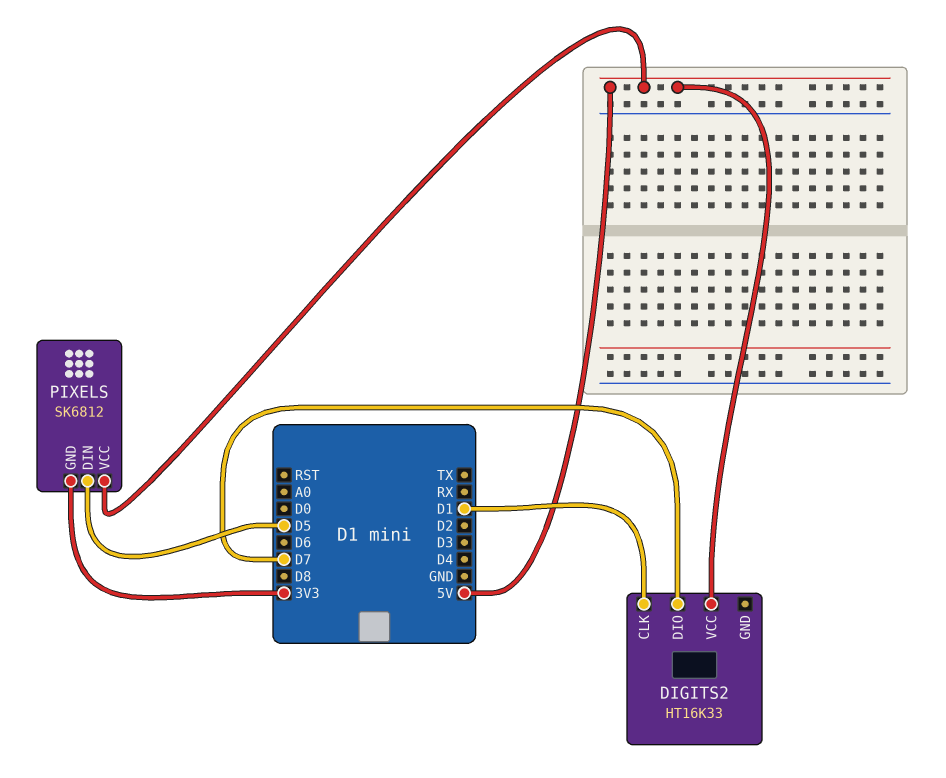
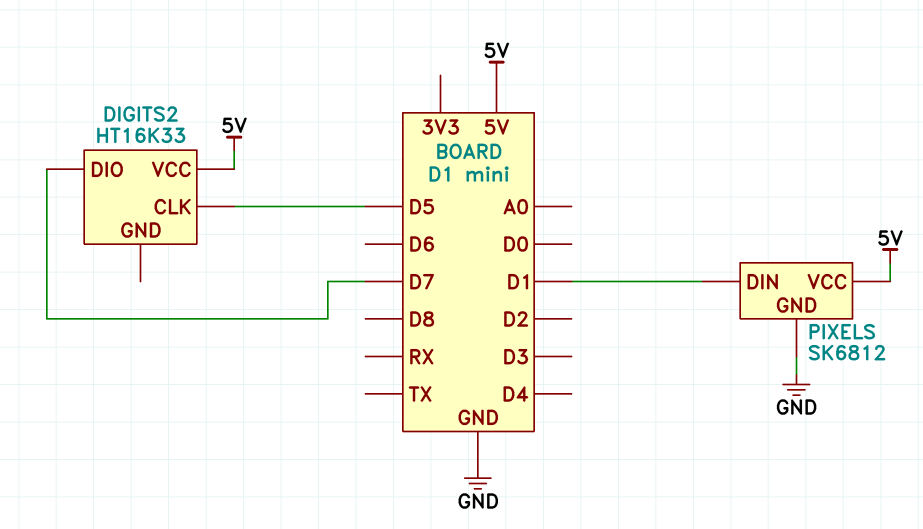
DIGITS2 pin CLK: D1 -> D5
PIXELS pin DIN: D5 -> D1
PIXELS pin GND: 3V3 -> GND

